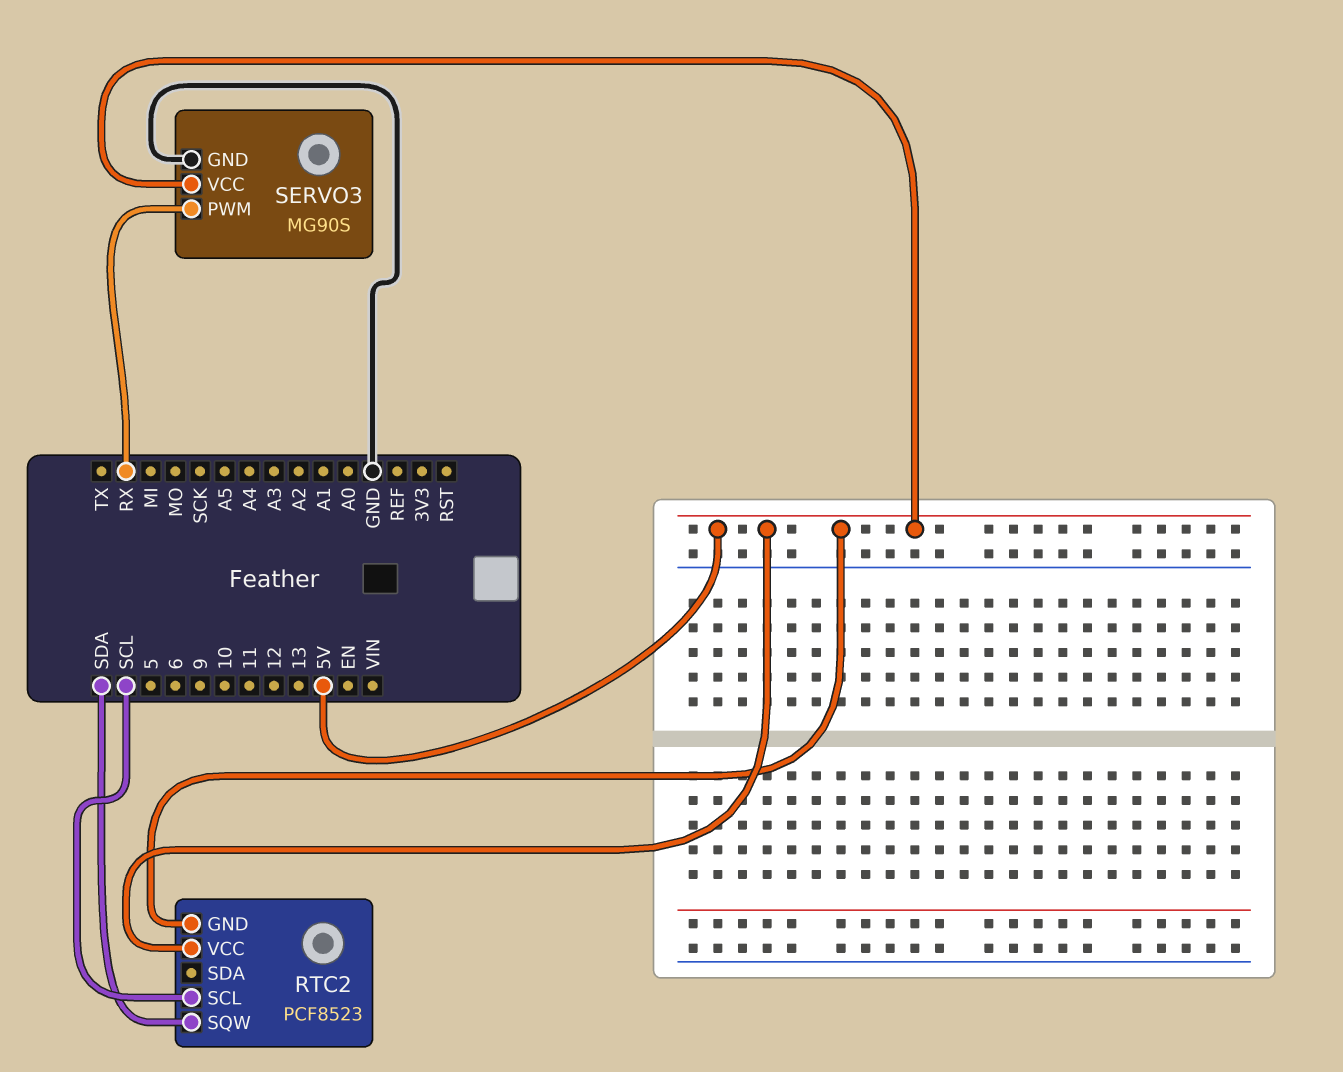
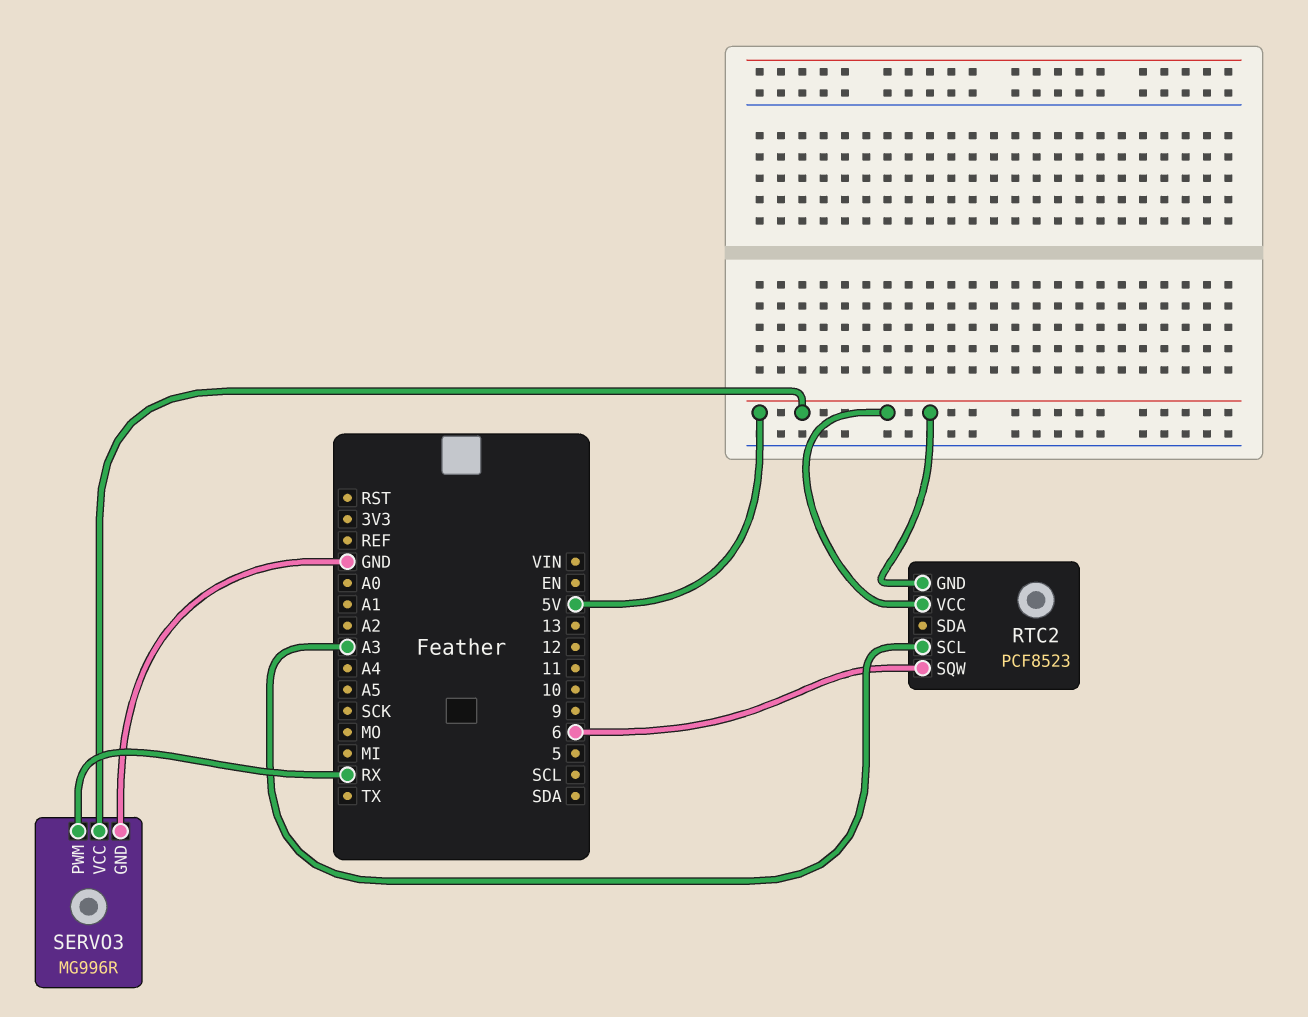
RTC2 pin SCL: SCL -> A3
RTC2 pin SQW: SDA -> 6
SERVO3: MG90S -> MG996R

